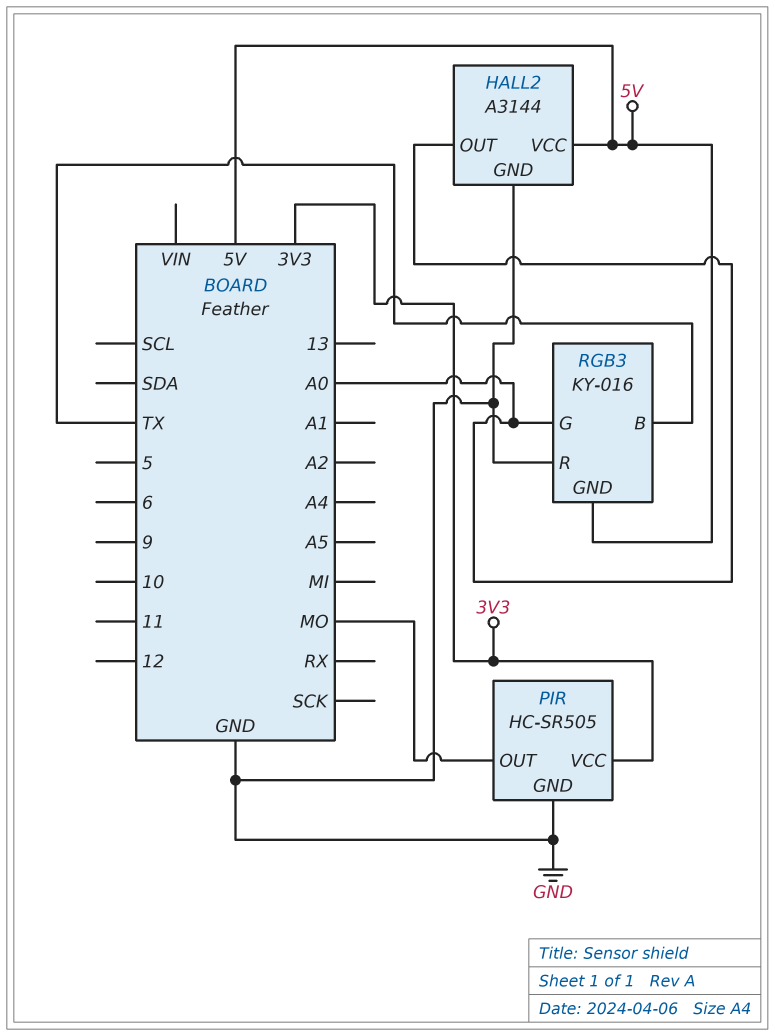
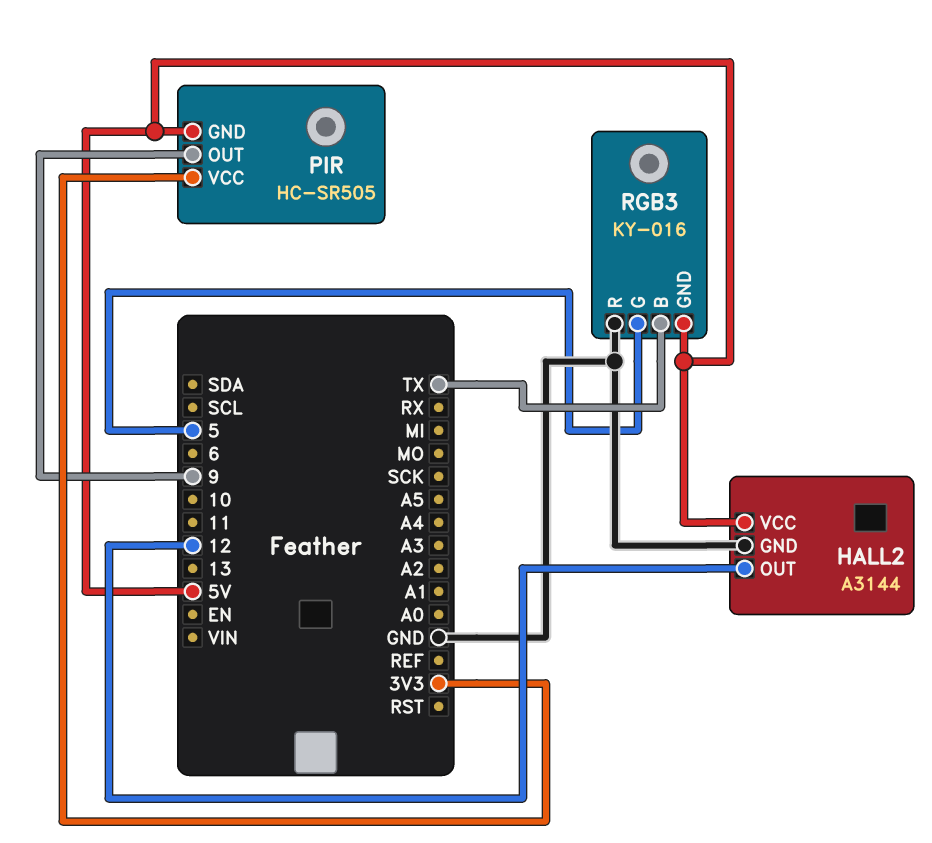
HALL2 pin OUT: A0 -> 12
PIR pin GND: GND -> 5V
PIR pin OUT: MO -> 9
RGB3 pin G: A0 -> 5

